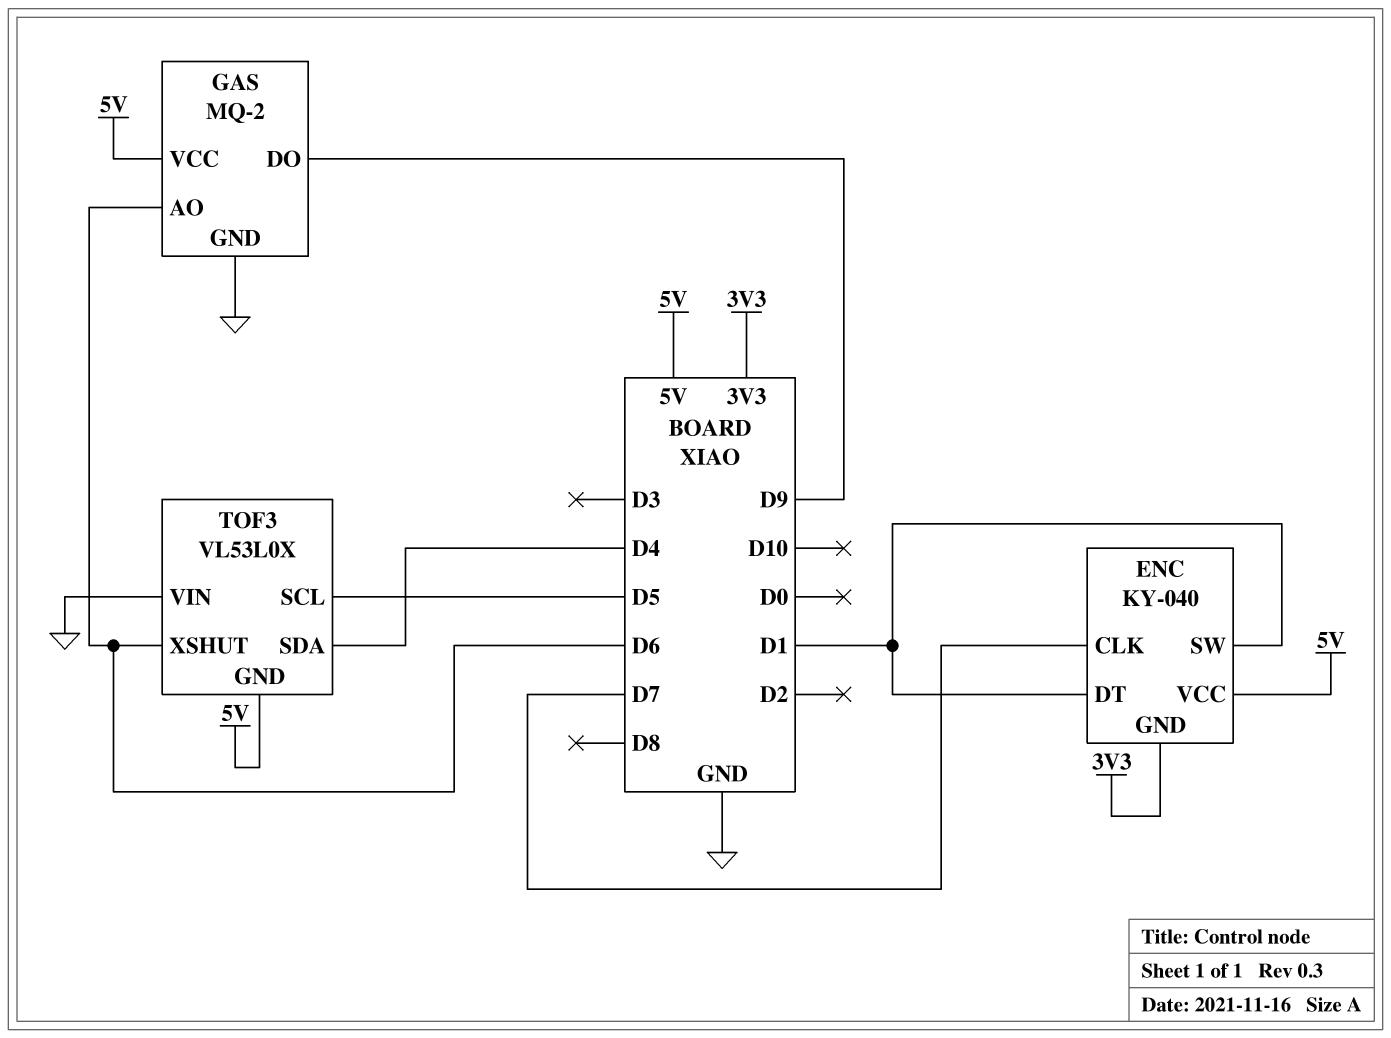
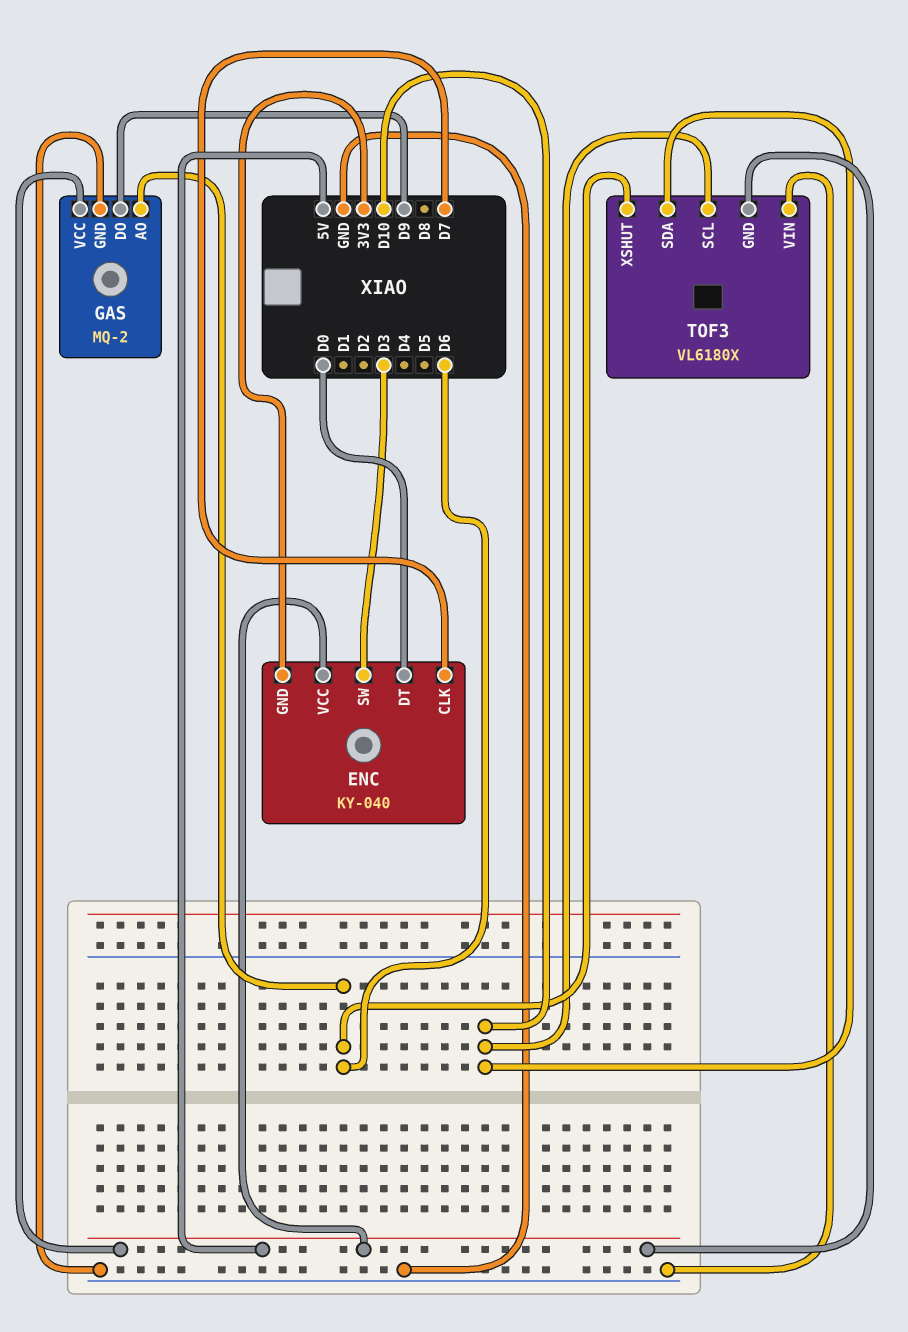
ENC pin DT: D1 -> D0
ENC pin SW: D1 -> D3
TOF3: VL53L0X -> VL6180X
TOF3 pin SCL: D5 -> D10
TOF3 pin SDA: D4 -> D10

